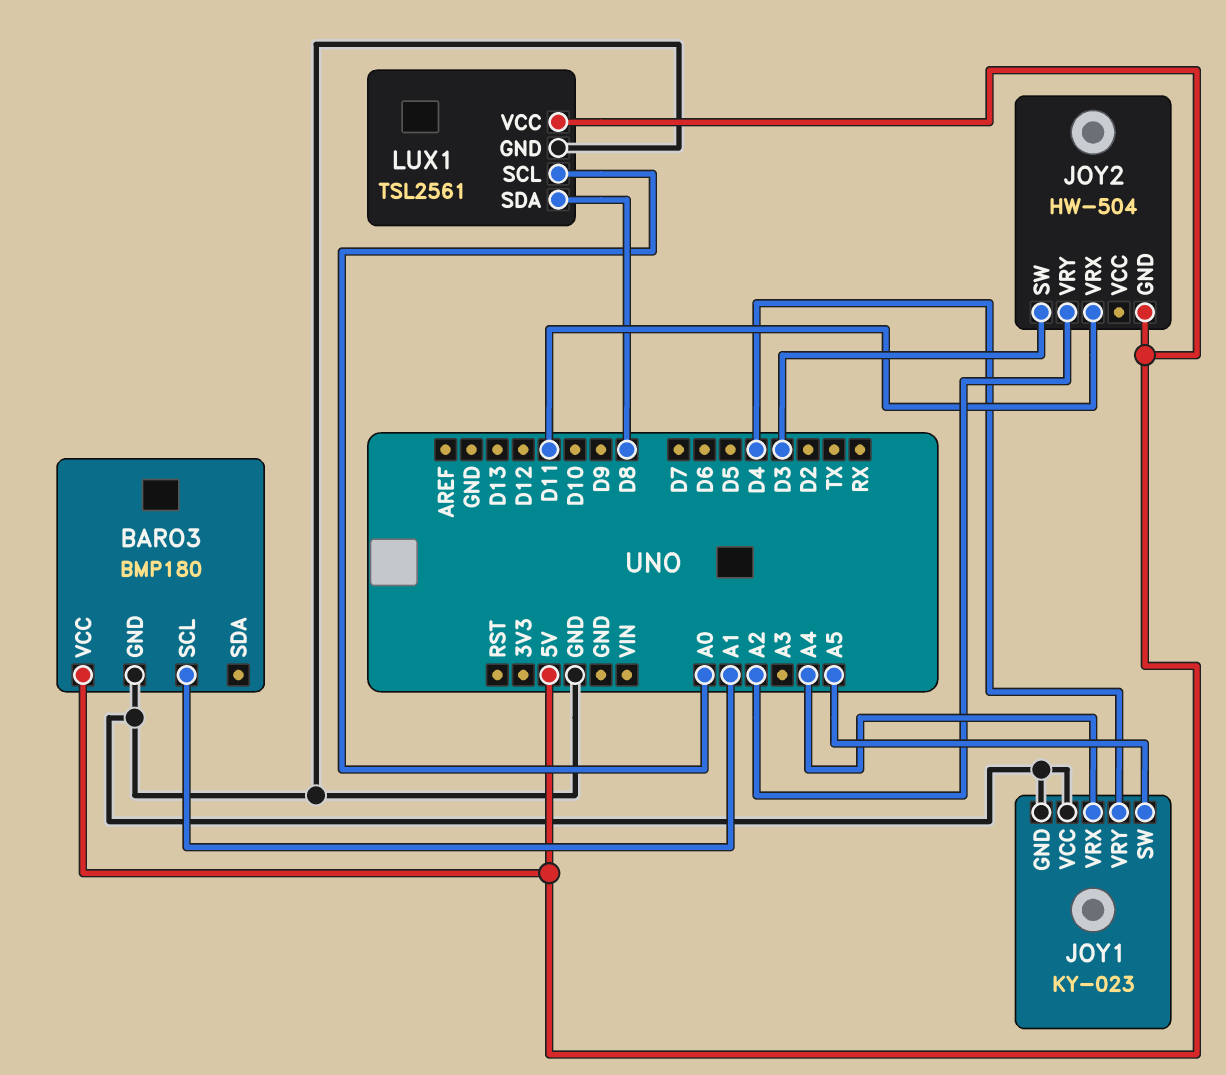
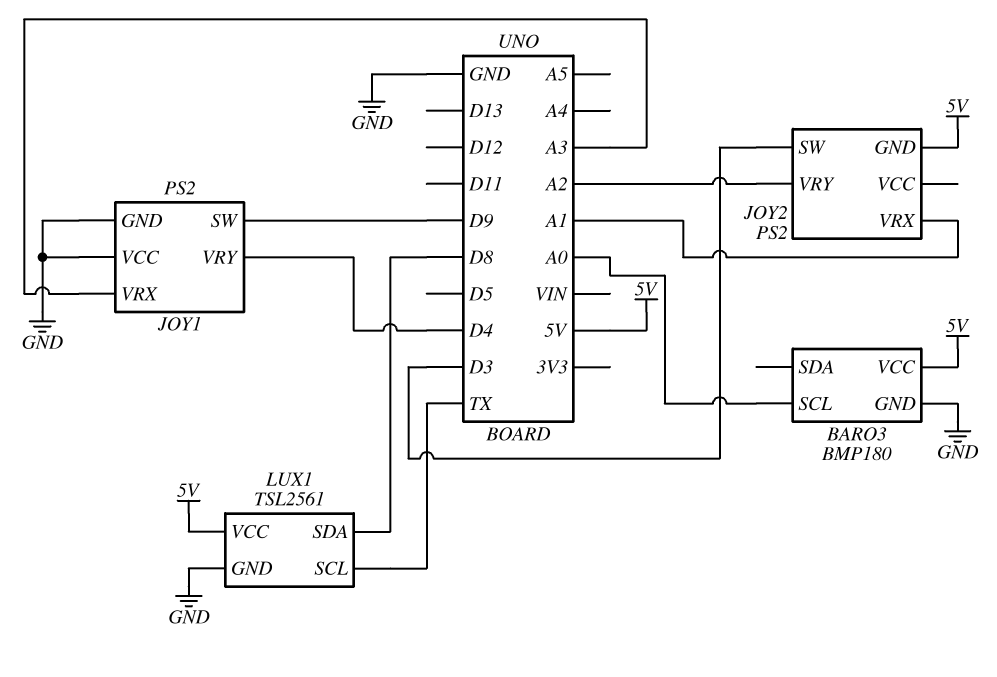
BARO3 pin SCL: A1 -> A0
JOY1: KY-023 -> PS2
JOY1 pin SW: A5 -> D9
JOY1 pin VRX: A4 -> A3
JOY2: HW-504 -> PS2
JOY2 pin VRX: D11 -> A1
LUX1 pin SCL: A0 -> TX

